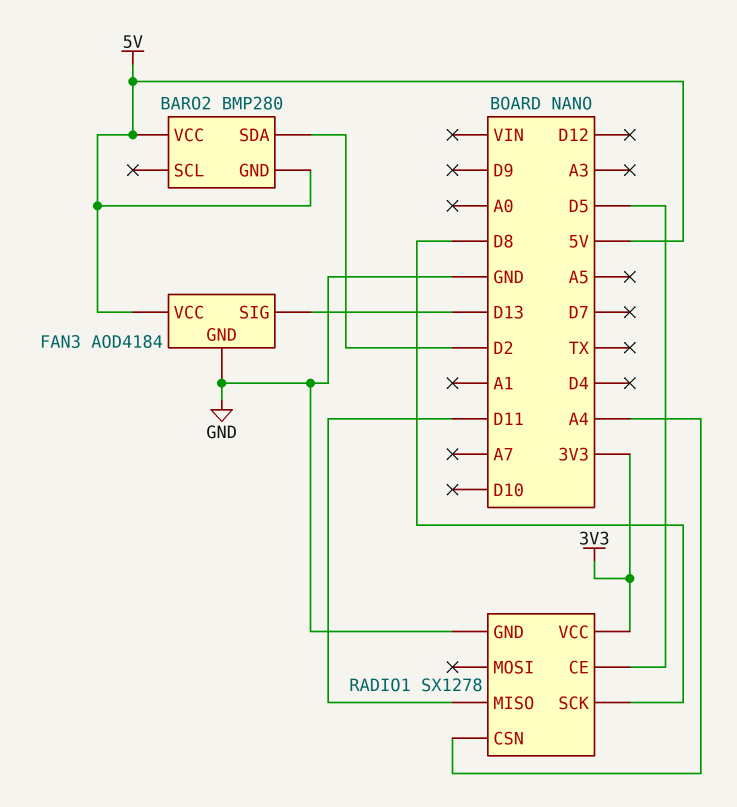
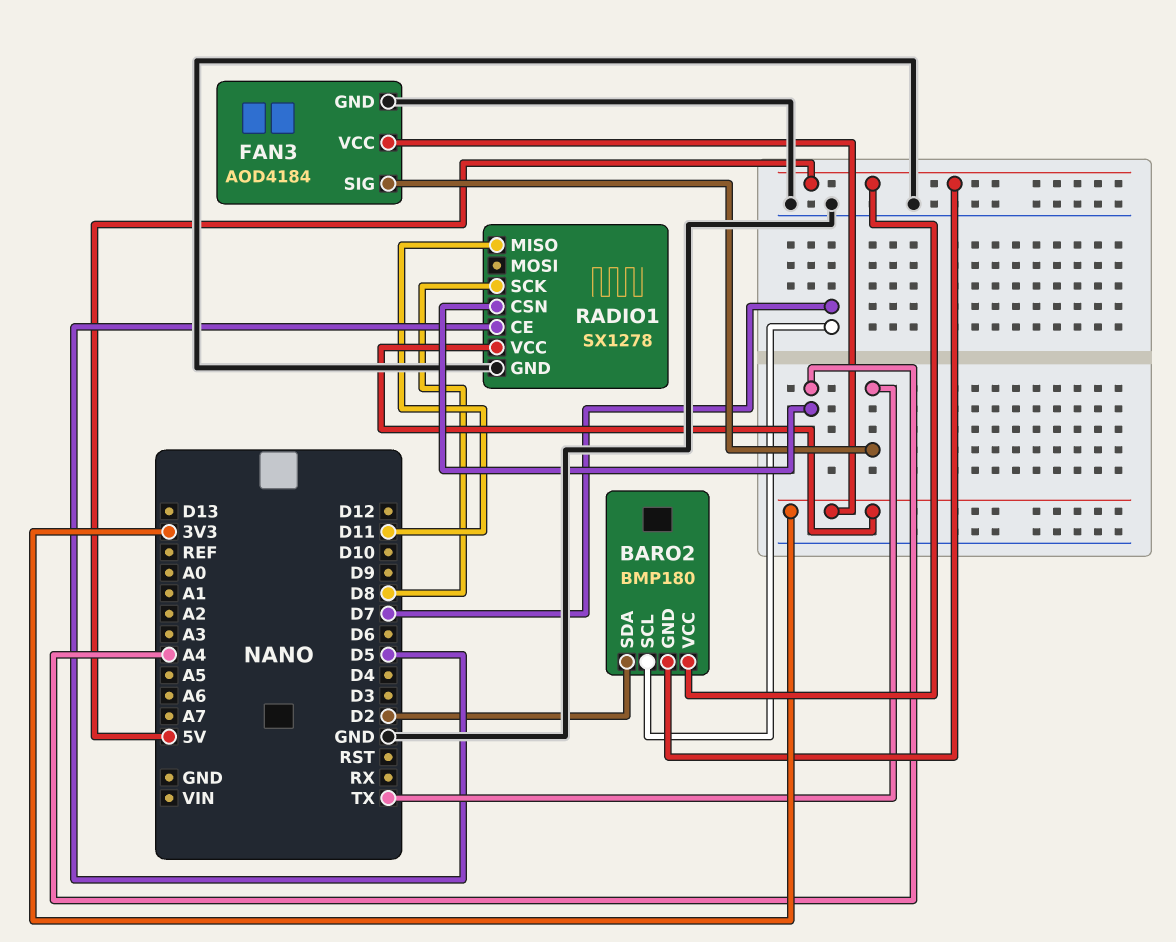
BARO2: BMP280 -> BMP180
BARO2 pin SCL: none -> D7
FAN3 pin SIG: D13 -> TX
FAN3 pin VCC: 5V -> 3V3

